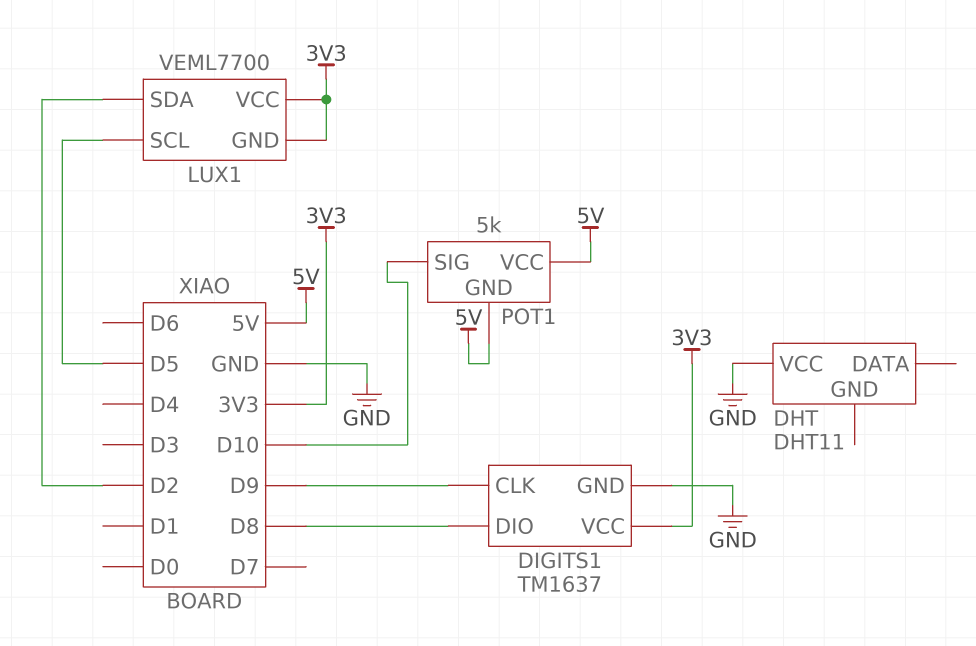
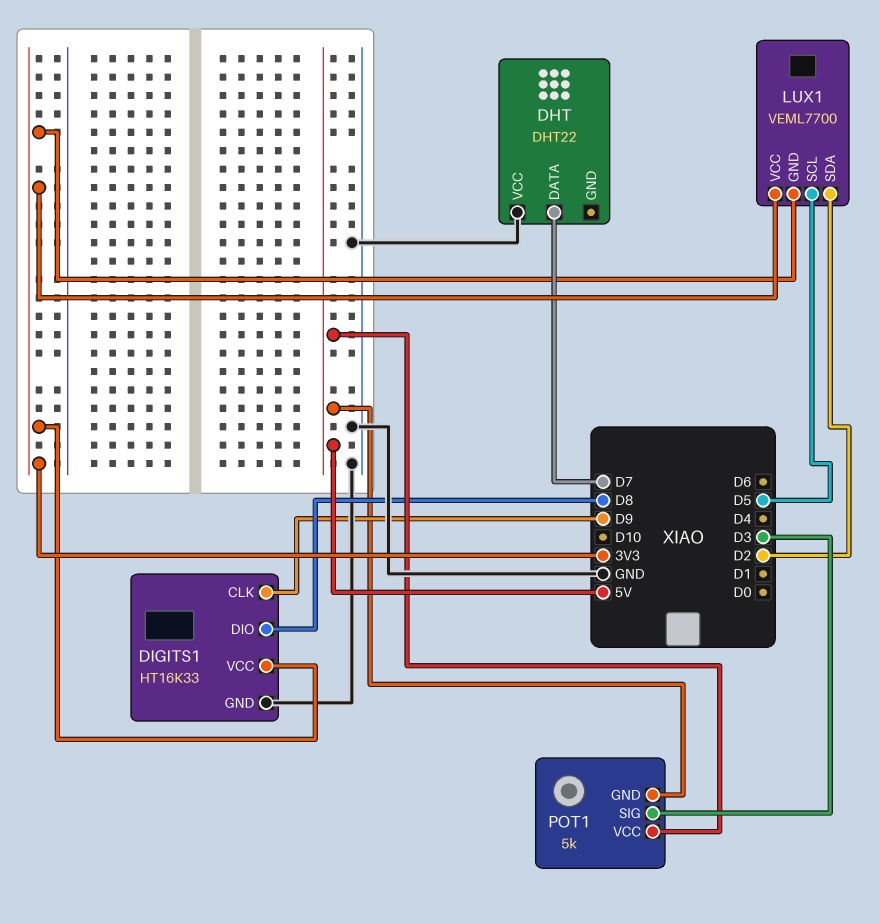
DHT: DHT11 -> DHT22
DHT pin DATA: none -> D7
DIGITS1: TM1637 -> HT16K33
POT1 pin SIG: D10 -> D3

